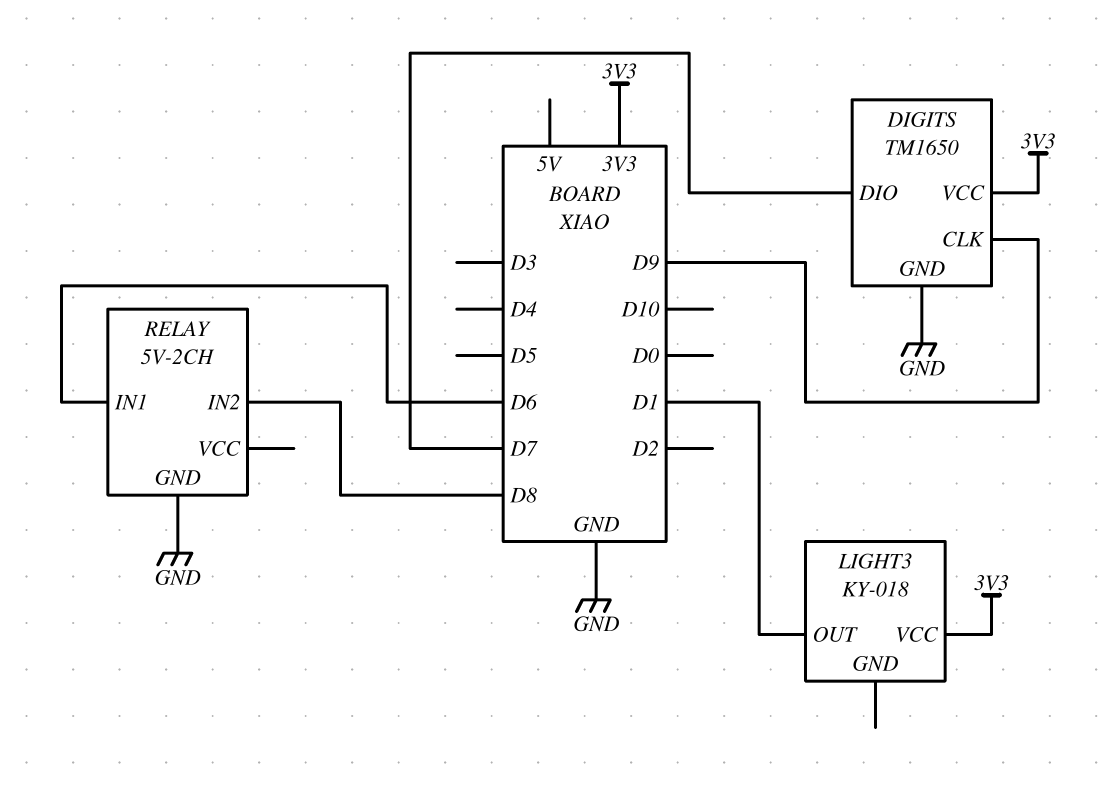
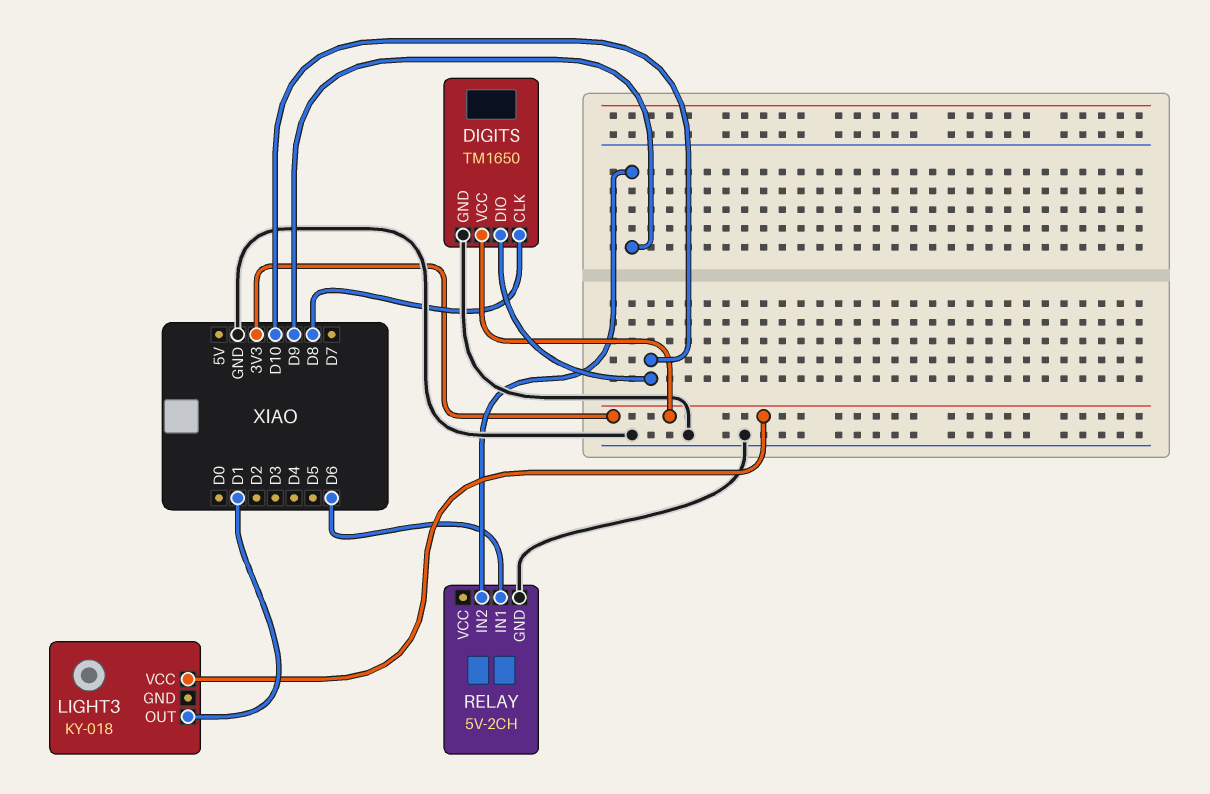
DIGITS pin CLK: D9 -> D8
DIGITS pin DIO: D7 -> D10
RELAY pin IN2: D8 -> D9

